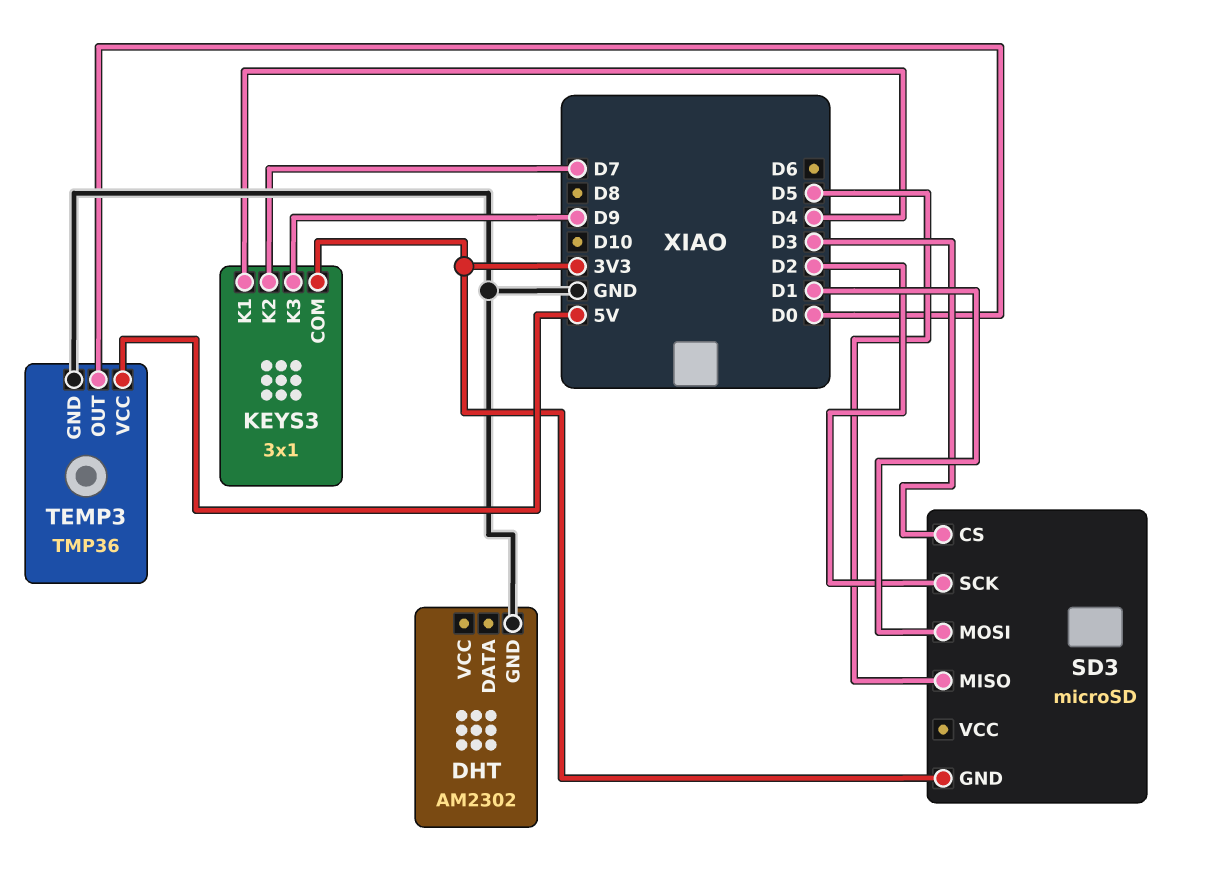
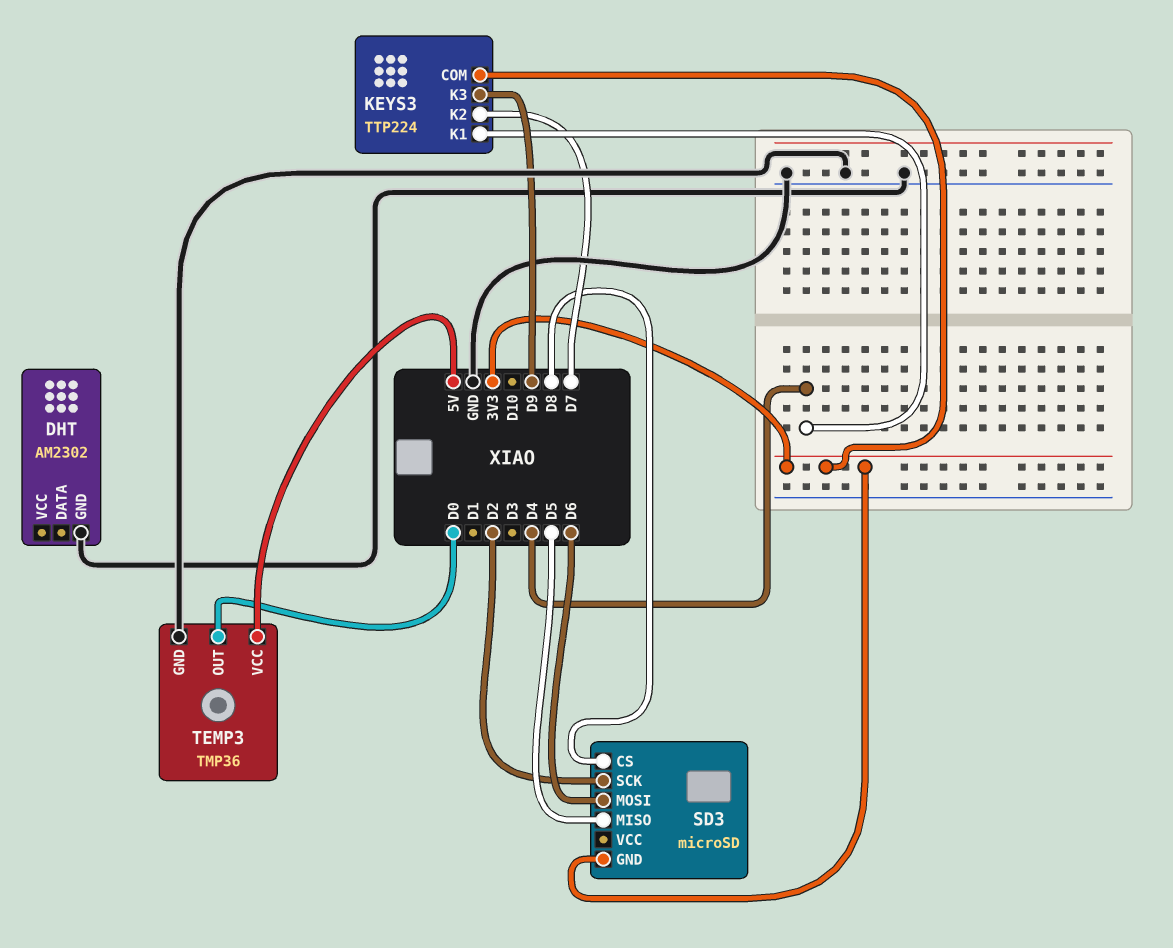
KEYS3: 3x1 -> TTP224
SD3 pin CS: D3 -> D8
SD3 pin MOSI: D1 -> D6

